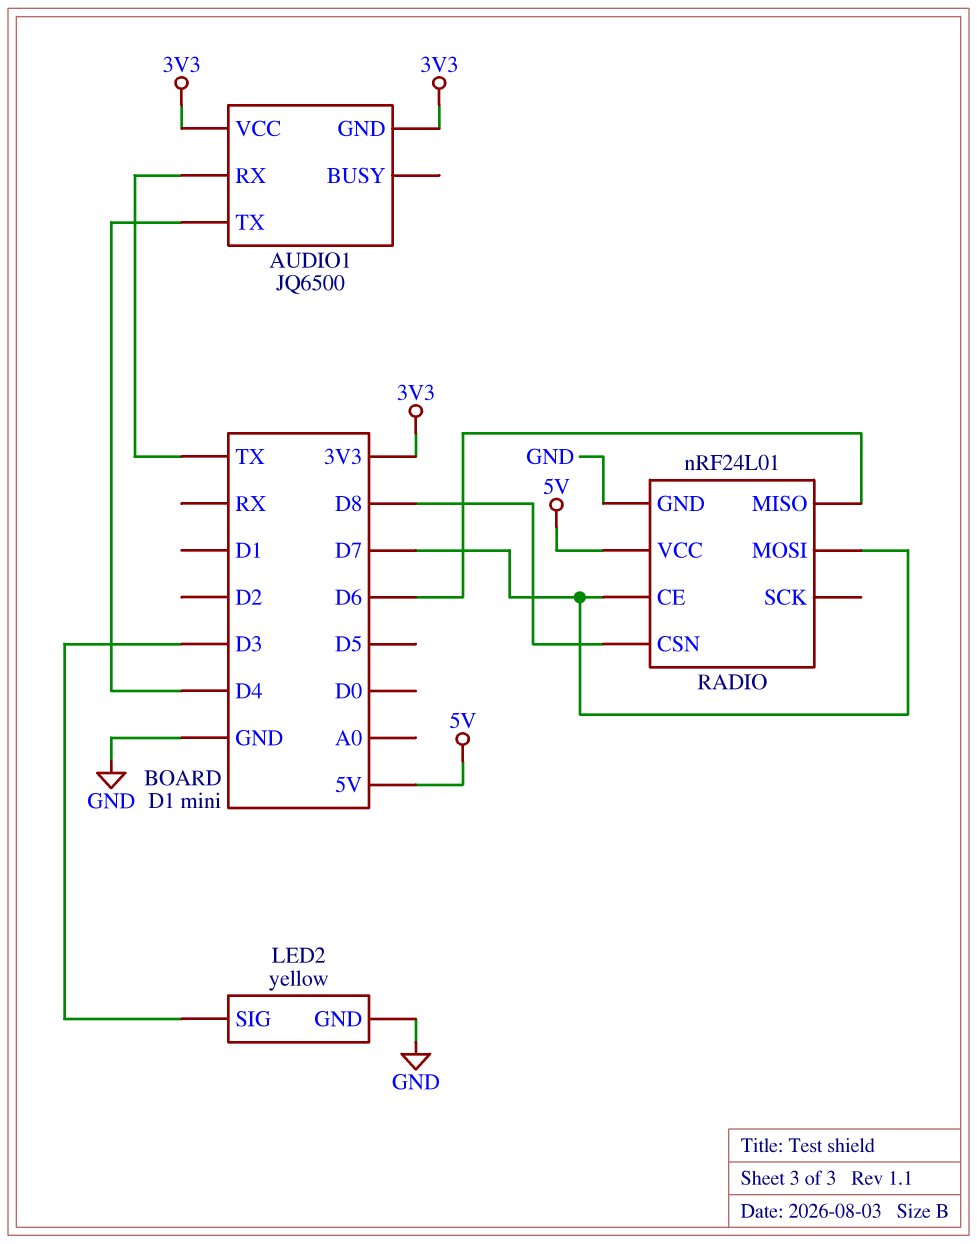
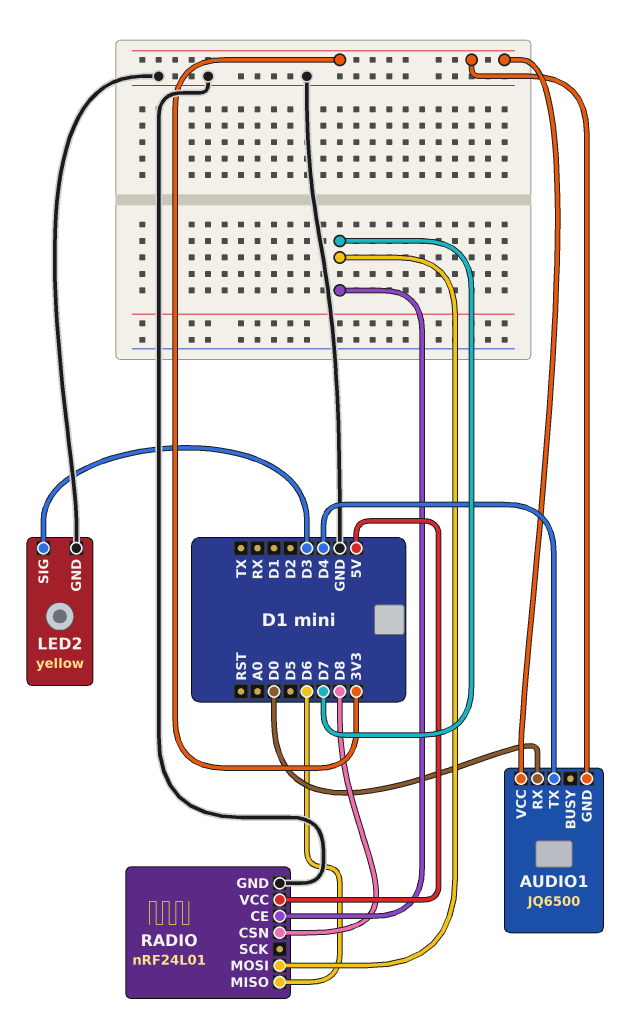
AUDIO1 pin RX: TX -> D0

